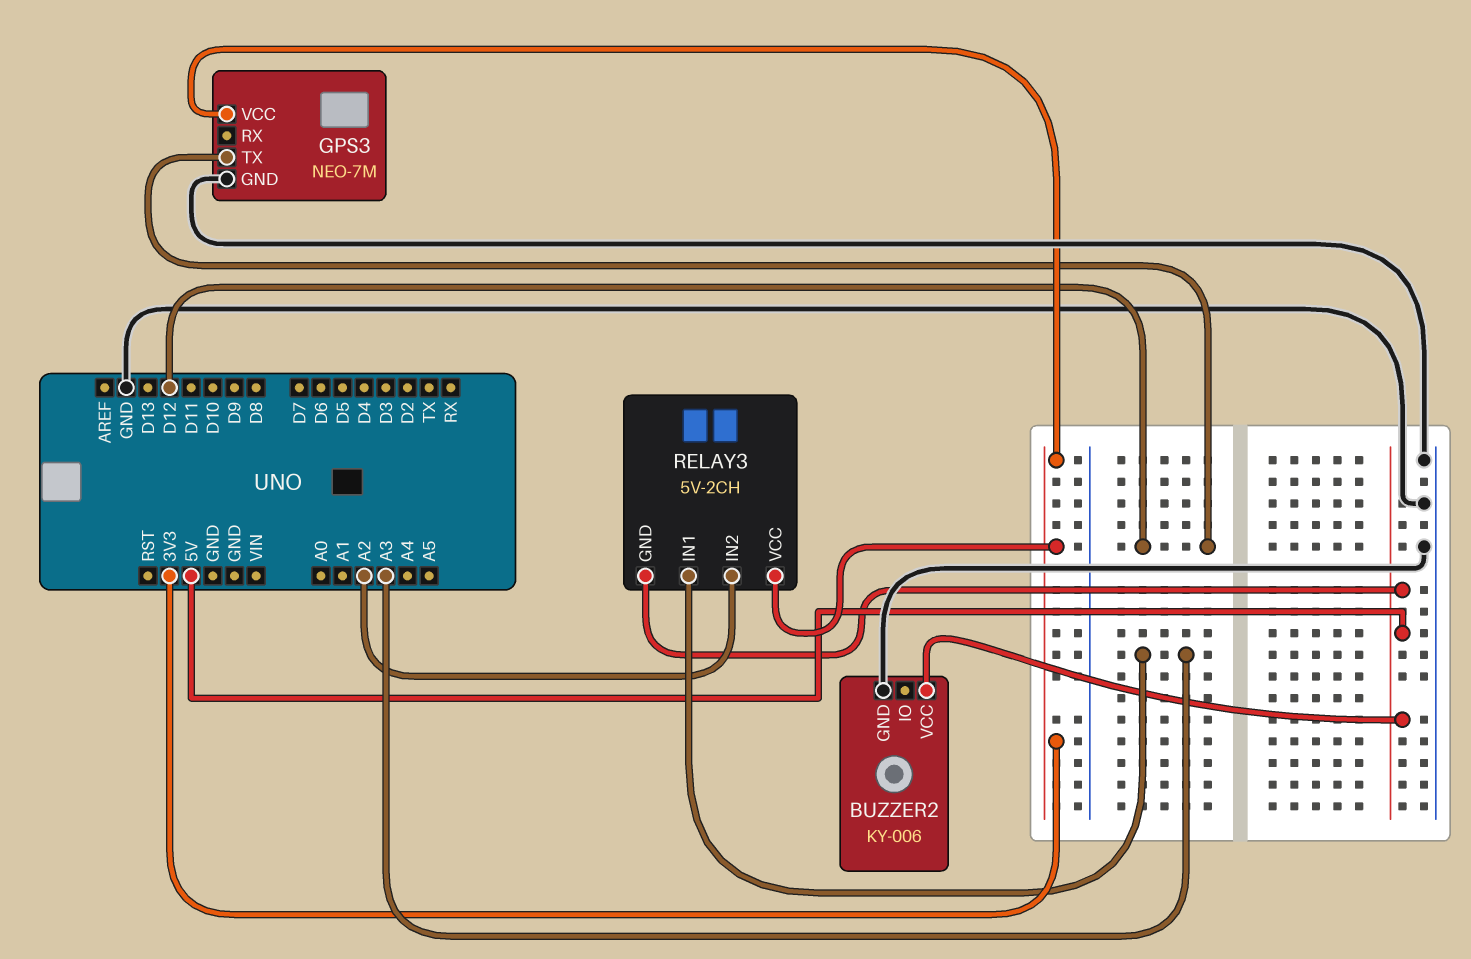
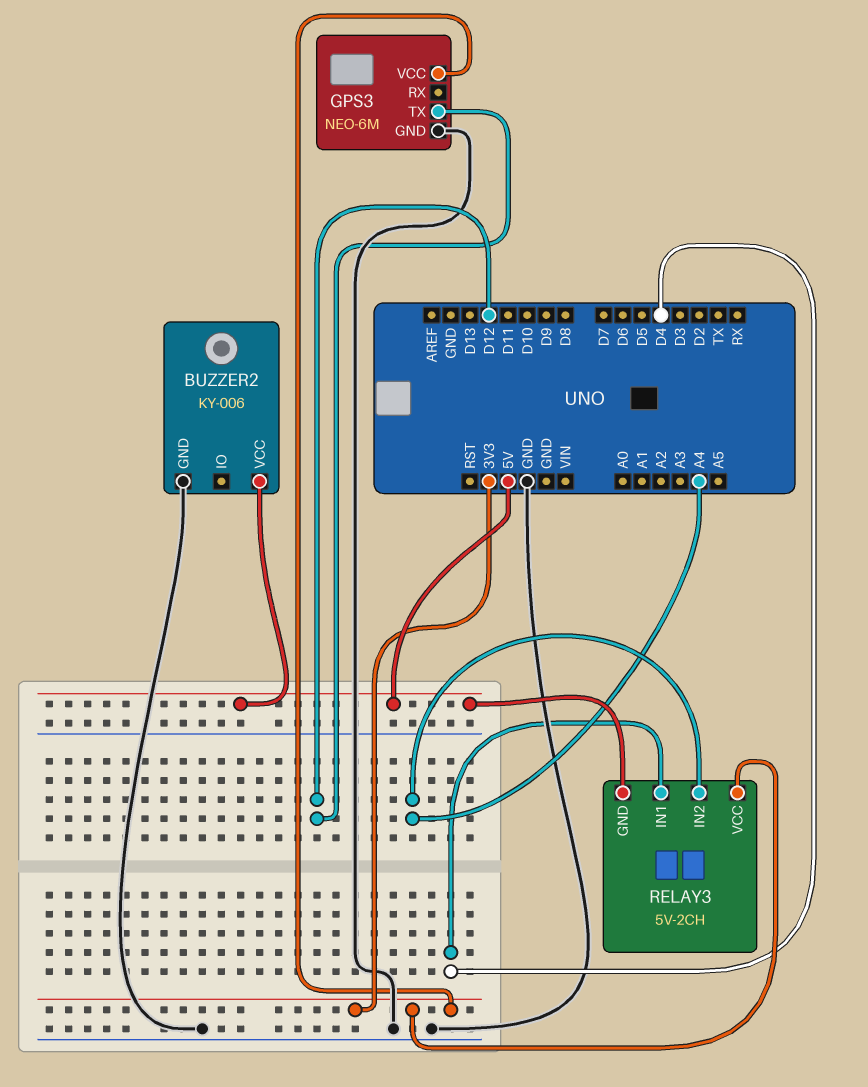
GPS3: NEO-7M -> NEO-6M
RELAY3 pin IN1: A3 -> D4
RELAY3 pin IN2: A2 -> A4

